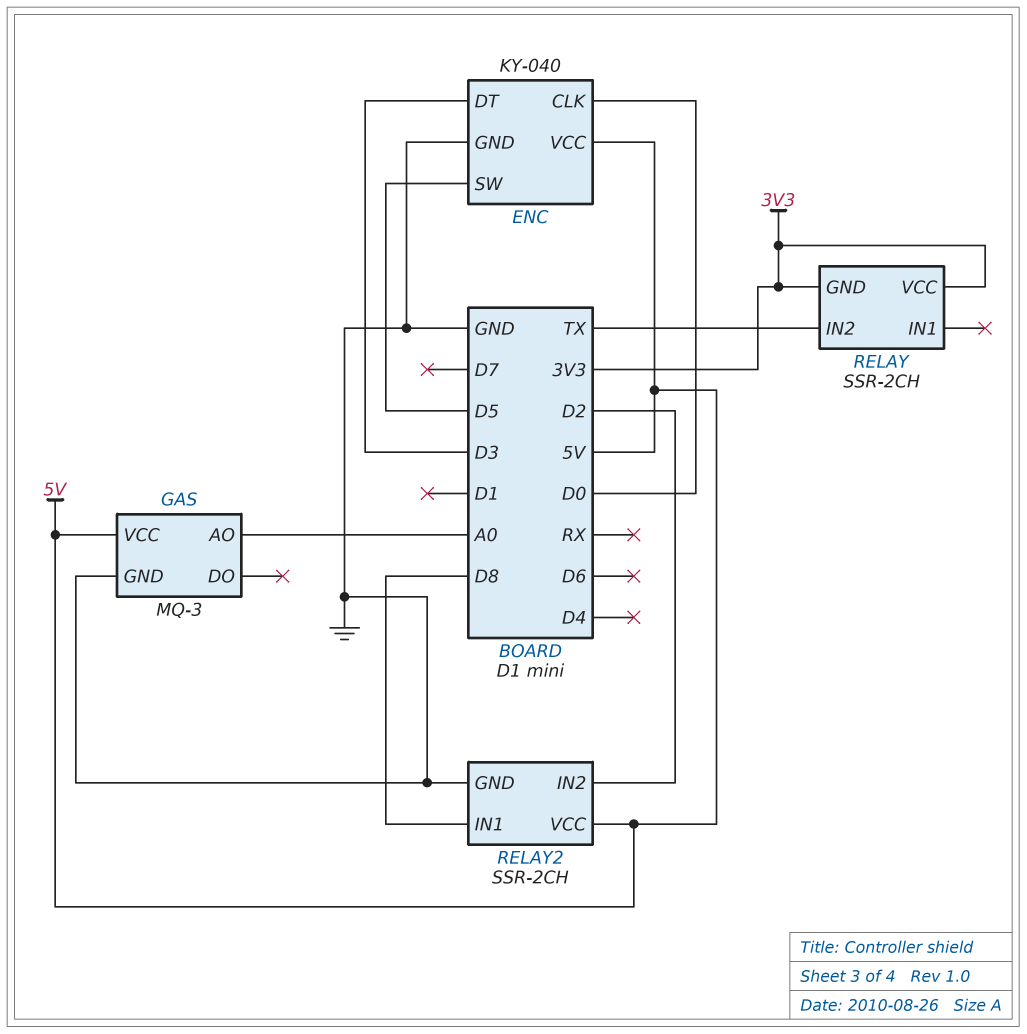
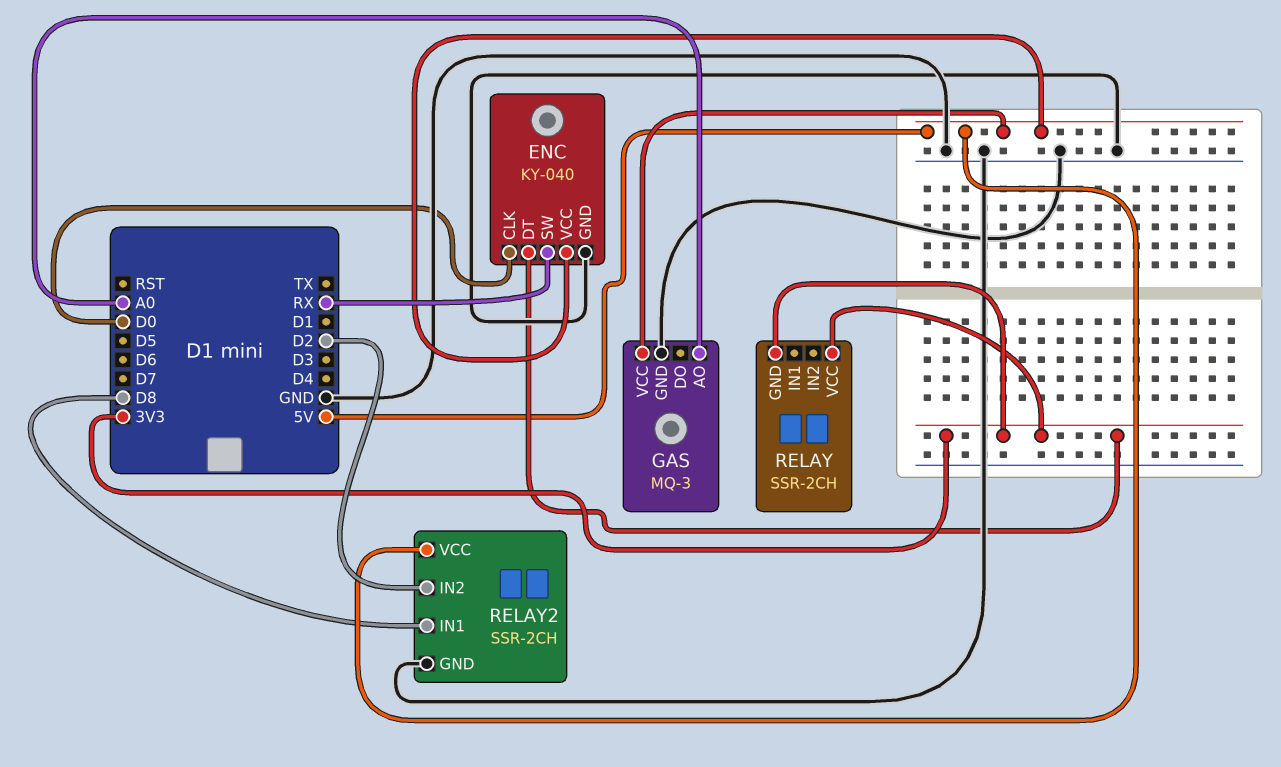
ENC pin DT: D3 -> 3V3
ENC pin SW: D5 -> RX
RELAY pin IN2: TX -> none

